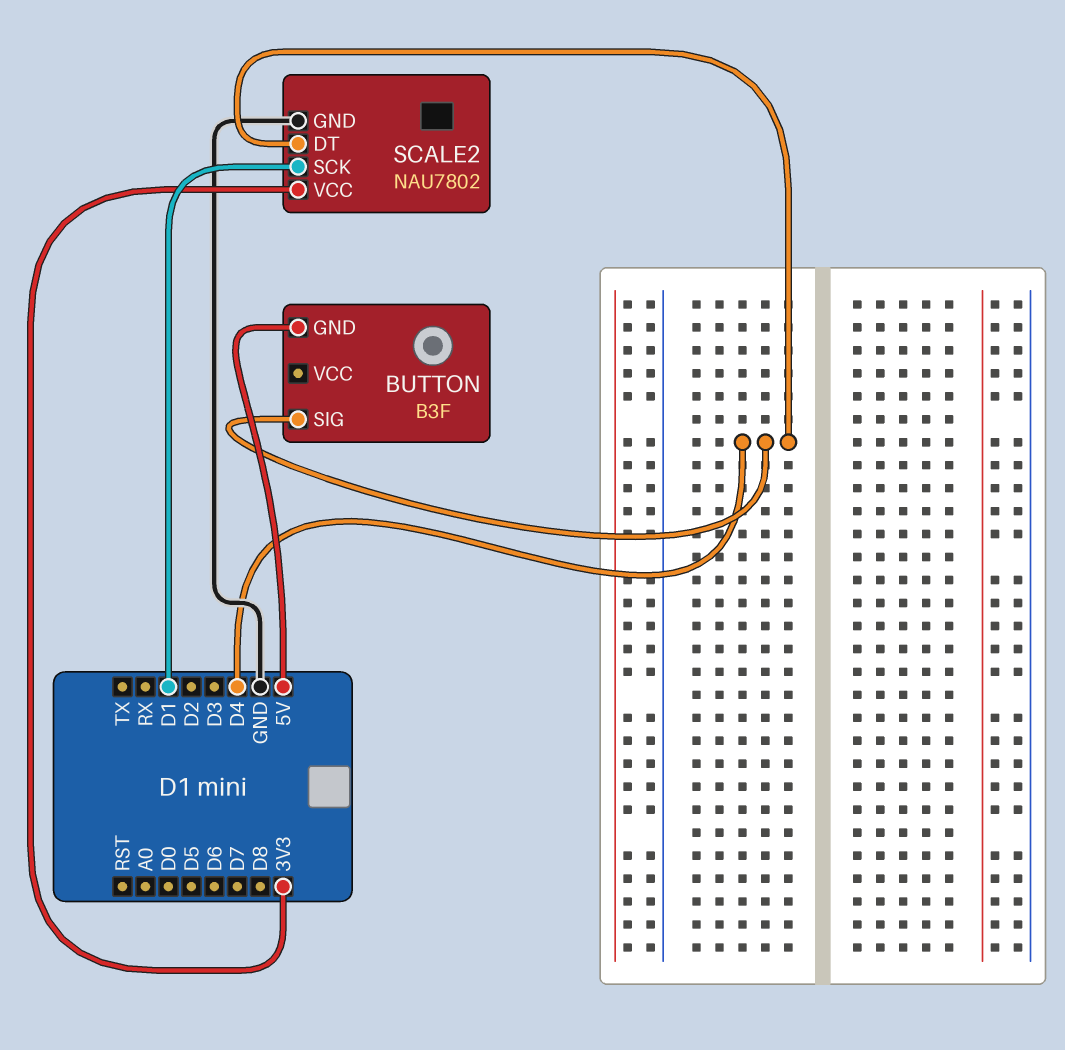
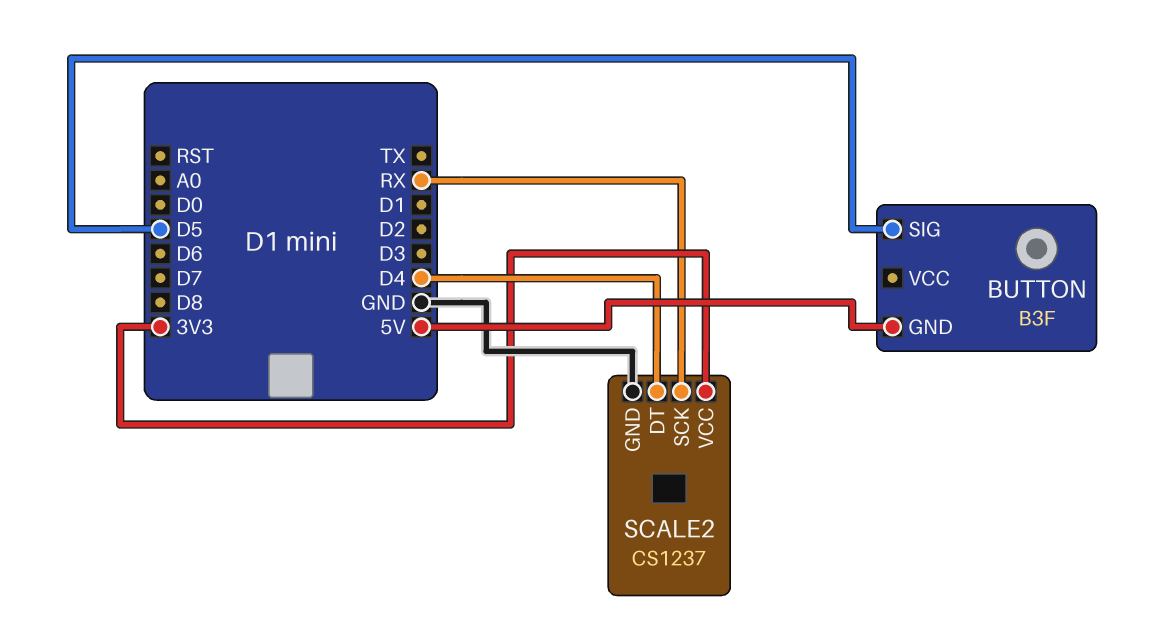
BUTTON pin SIG: D4 -> D5
SCALE2: NAU7802 -> CS1237
SCALE2 pin SCK: D1 -> RX

